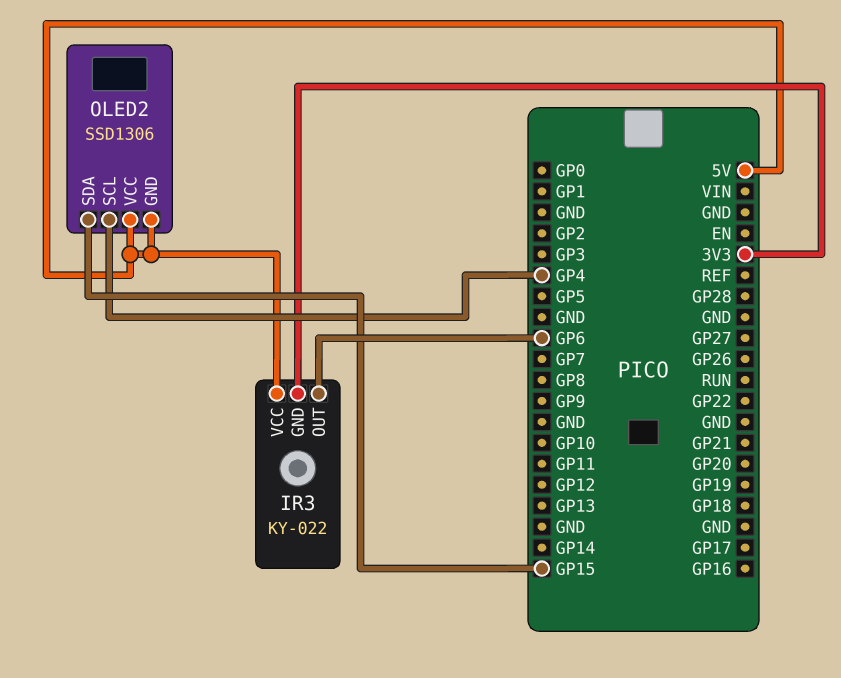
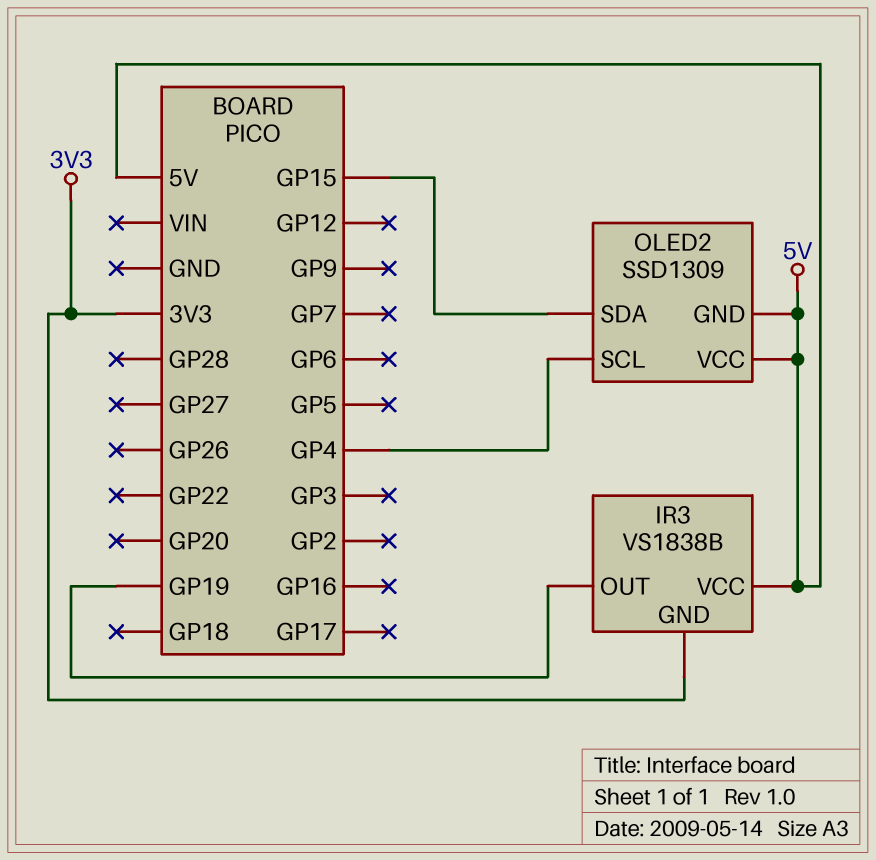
IR3: KY-022 -> VS1838B
IR3 pin OUT: GP6 -> GP19
OLED2: SSD1306 -> SSD1309

